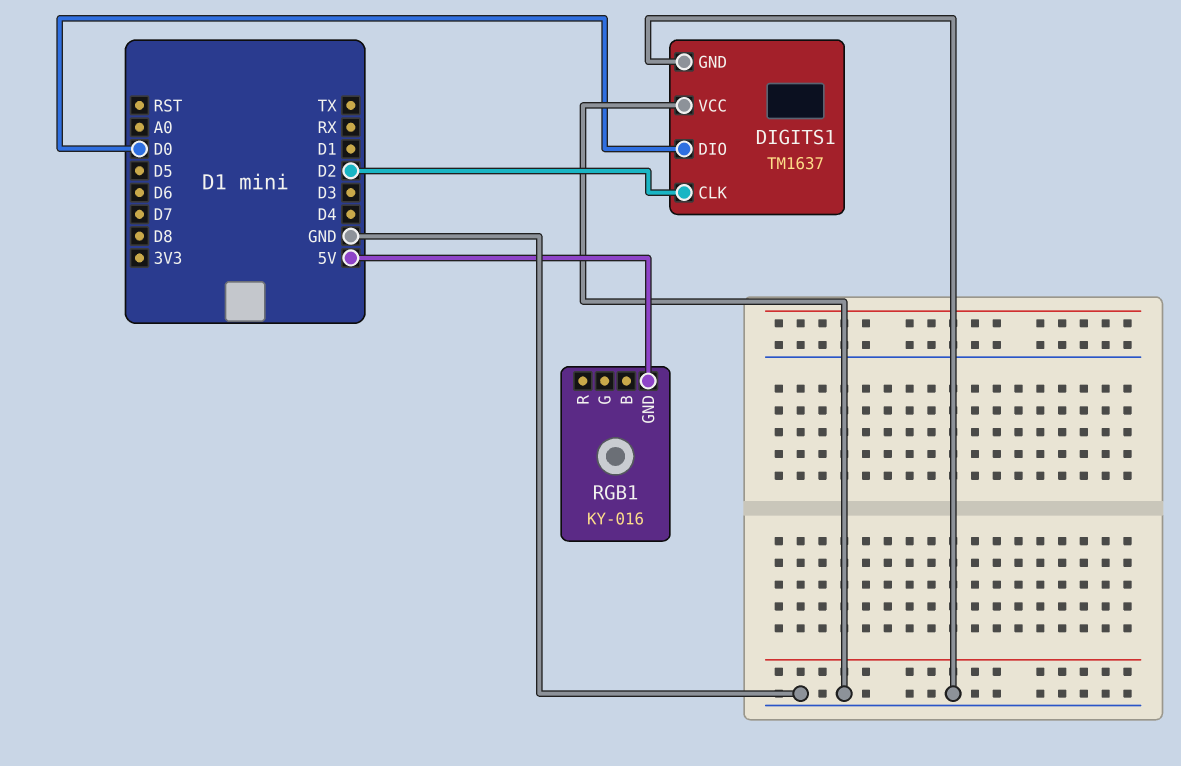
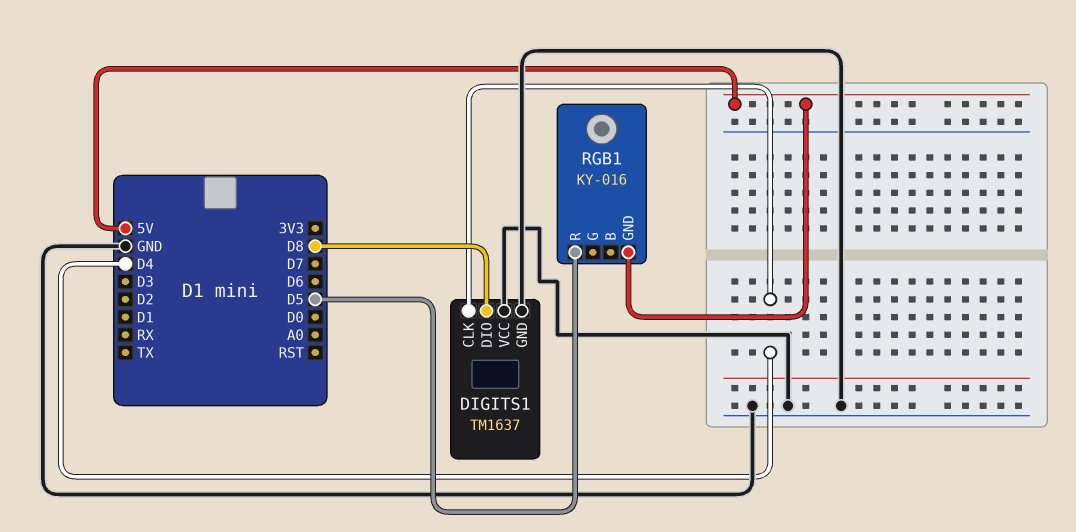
DIGITS1 pin CLK: D2 -> D4
DIGITS1 pin DIO: D0 -> D8
RGB1 pin R: none -> D5

